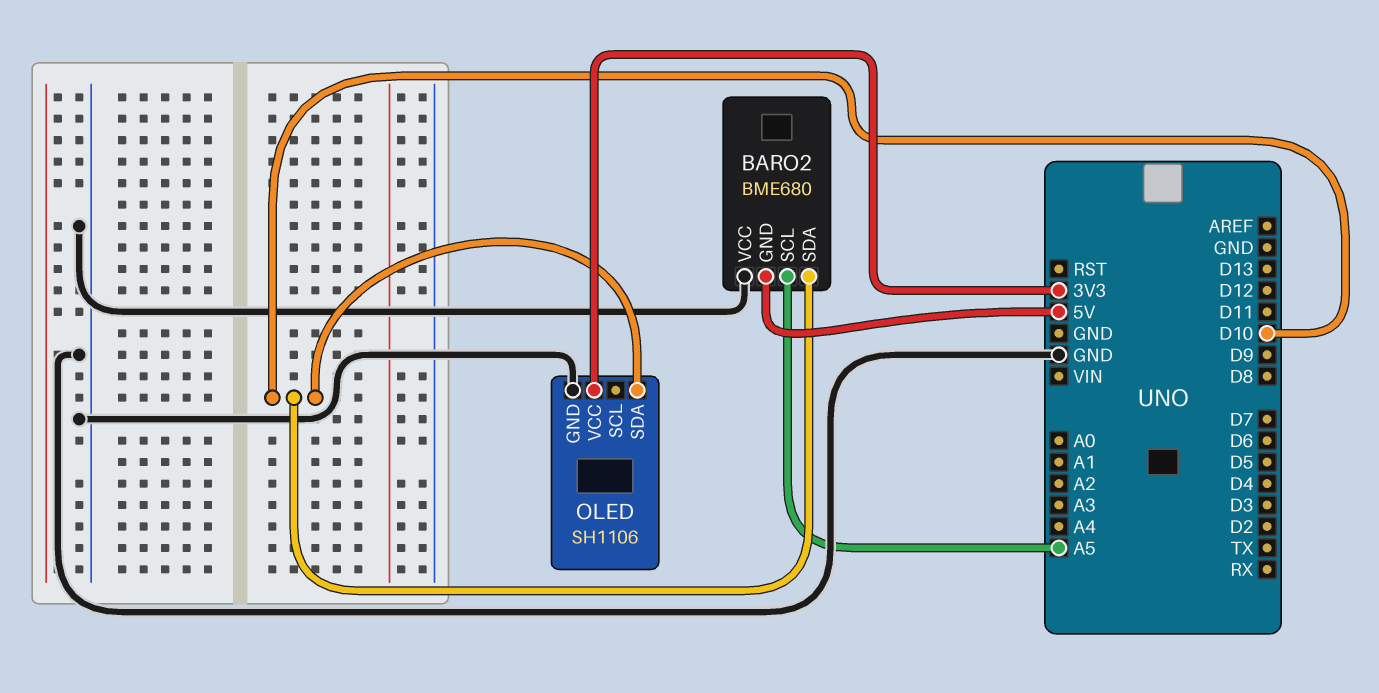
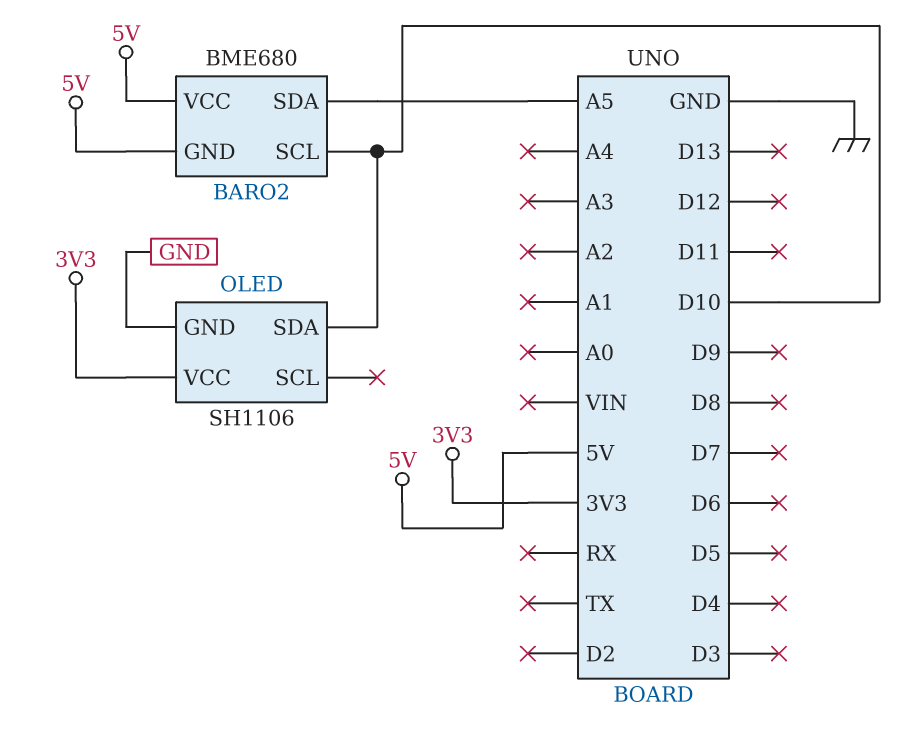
BARO2 pin SCL: A5 -> D10
BARO2 pin SDA: D10 -> A5
BARO2 pin VCC: GND -> 5V

